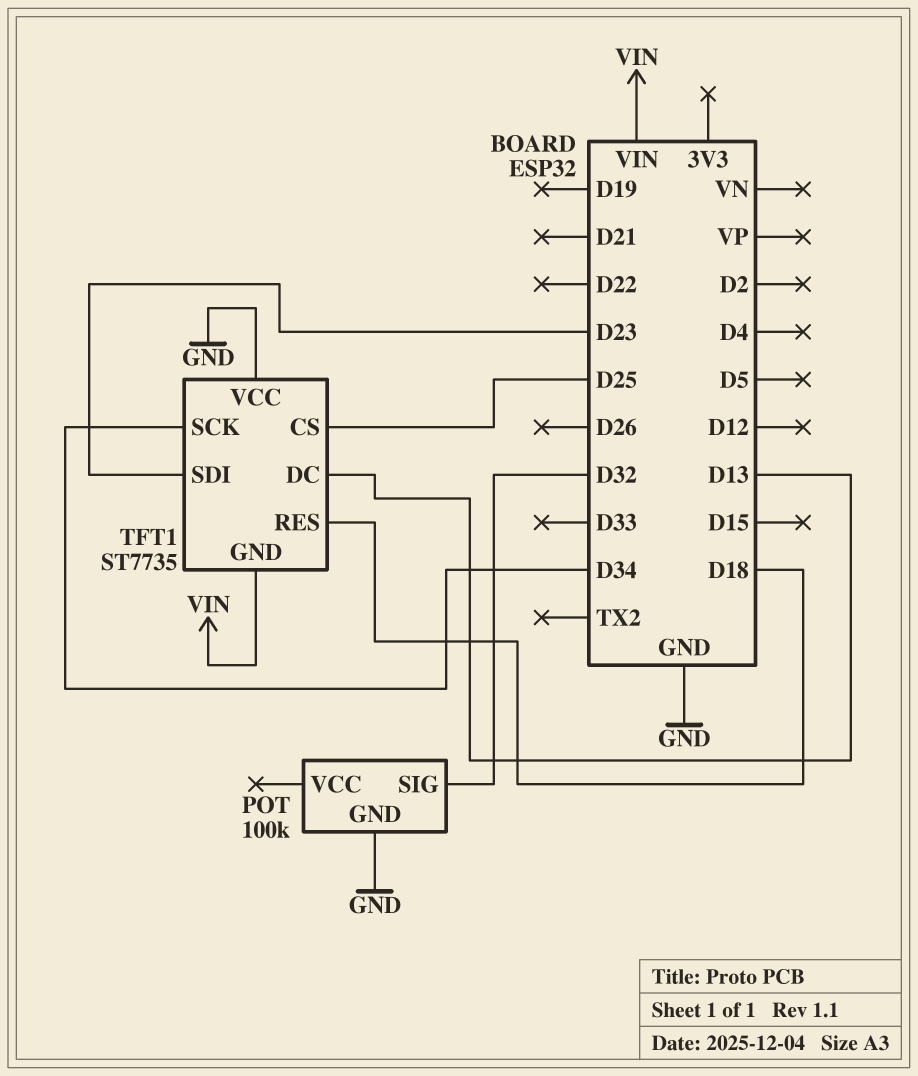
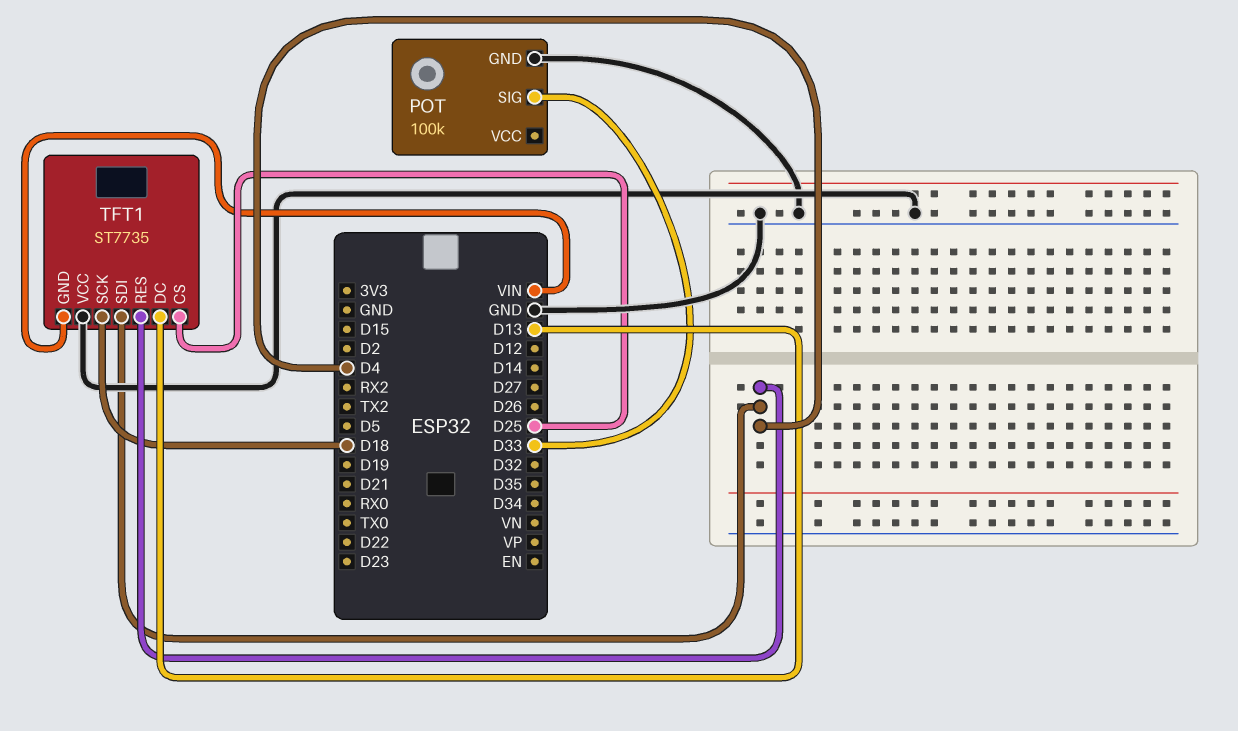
POT pin SIG: D32 -> D33
TFT1 pin RES: D18 -> D4
TFT1 pin SCK: D34 -> D18
TFT1 pin SDI: D23 -> D4

